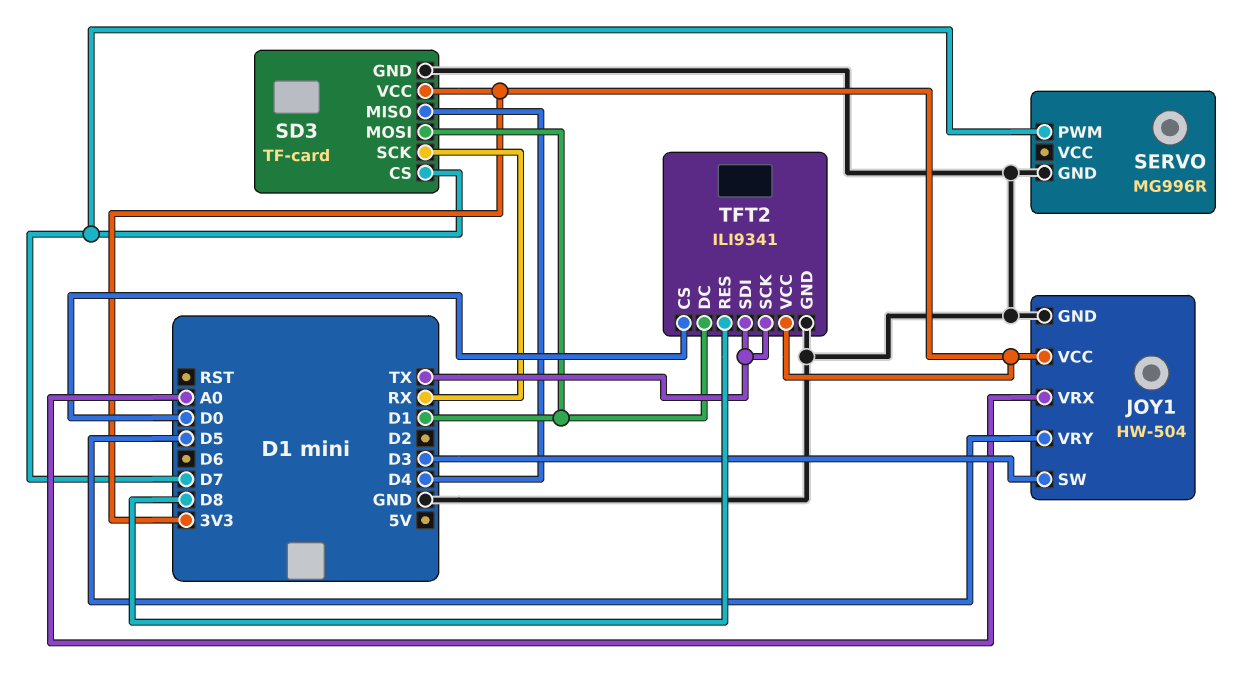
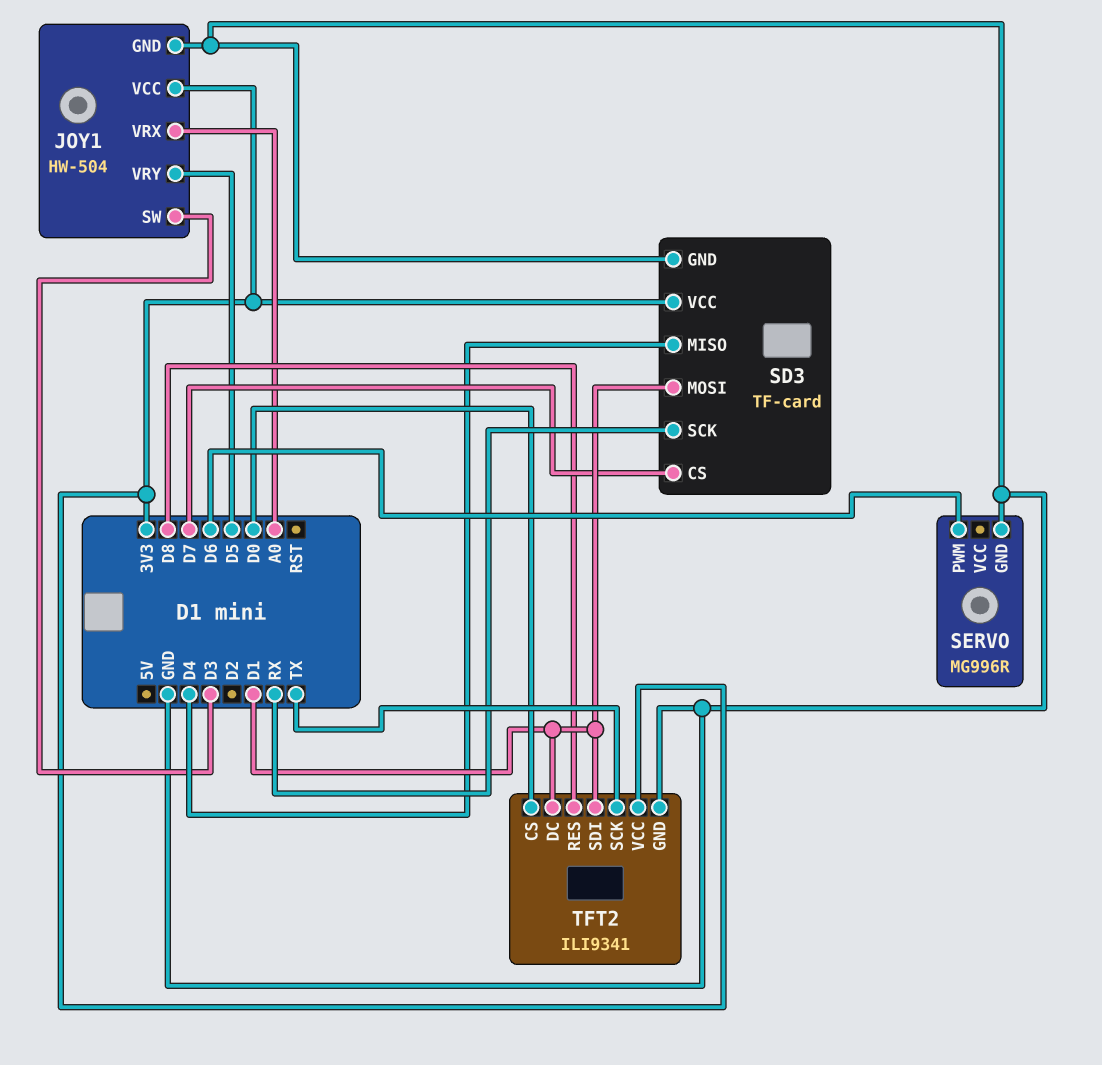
SERVO pin PWM: D7 -> D6
TFT2 pin SDI: TX -> D1

